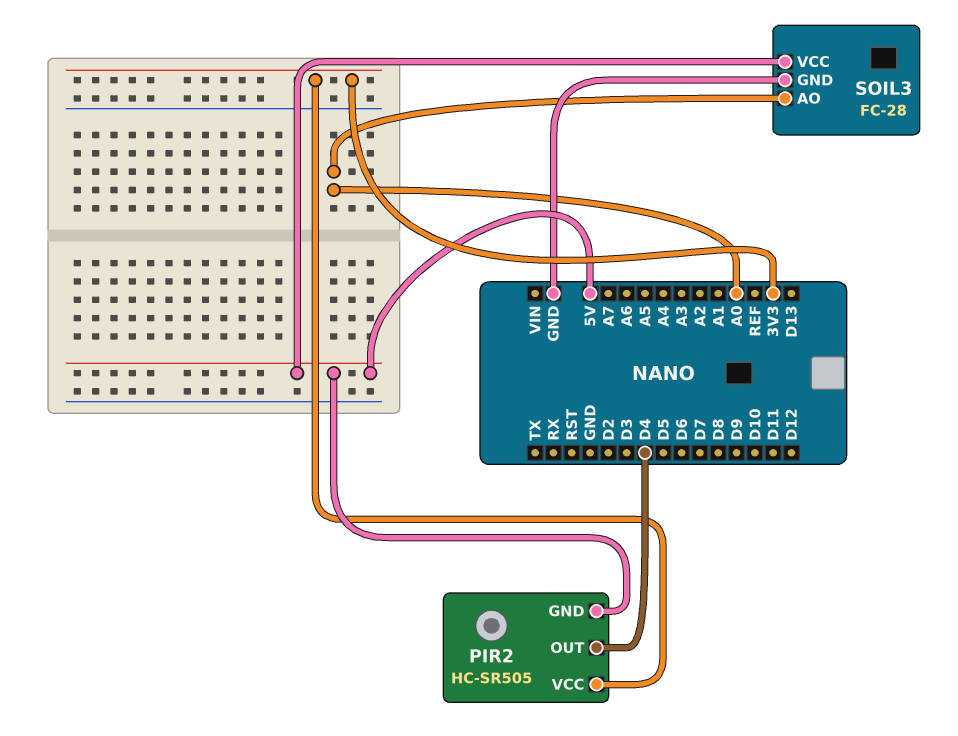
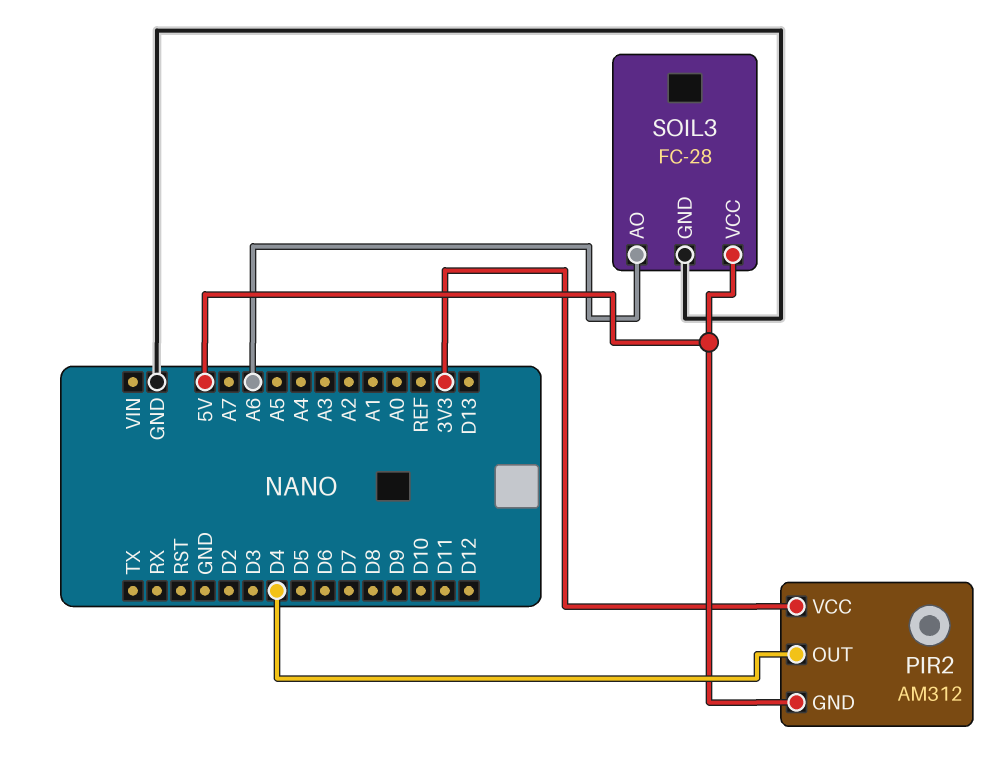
PIR2: HC-SR505 -> AM312
SOIL3 pin AO: A0 -> A6

